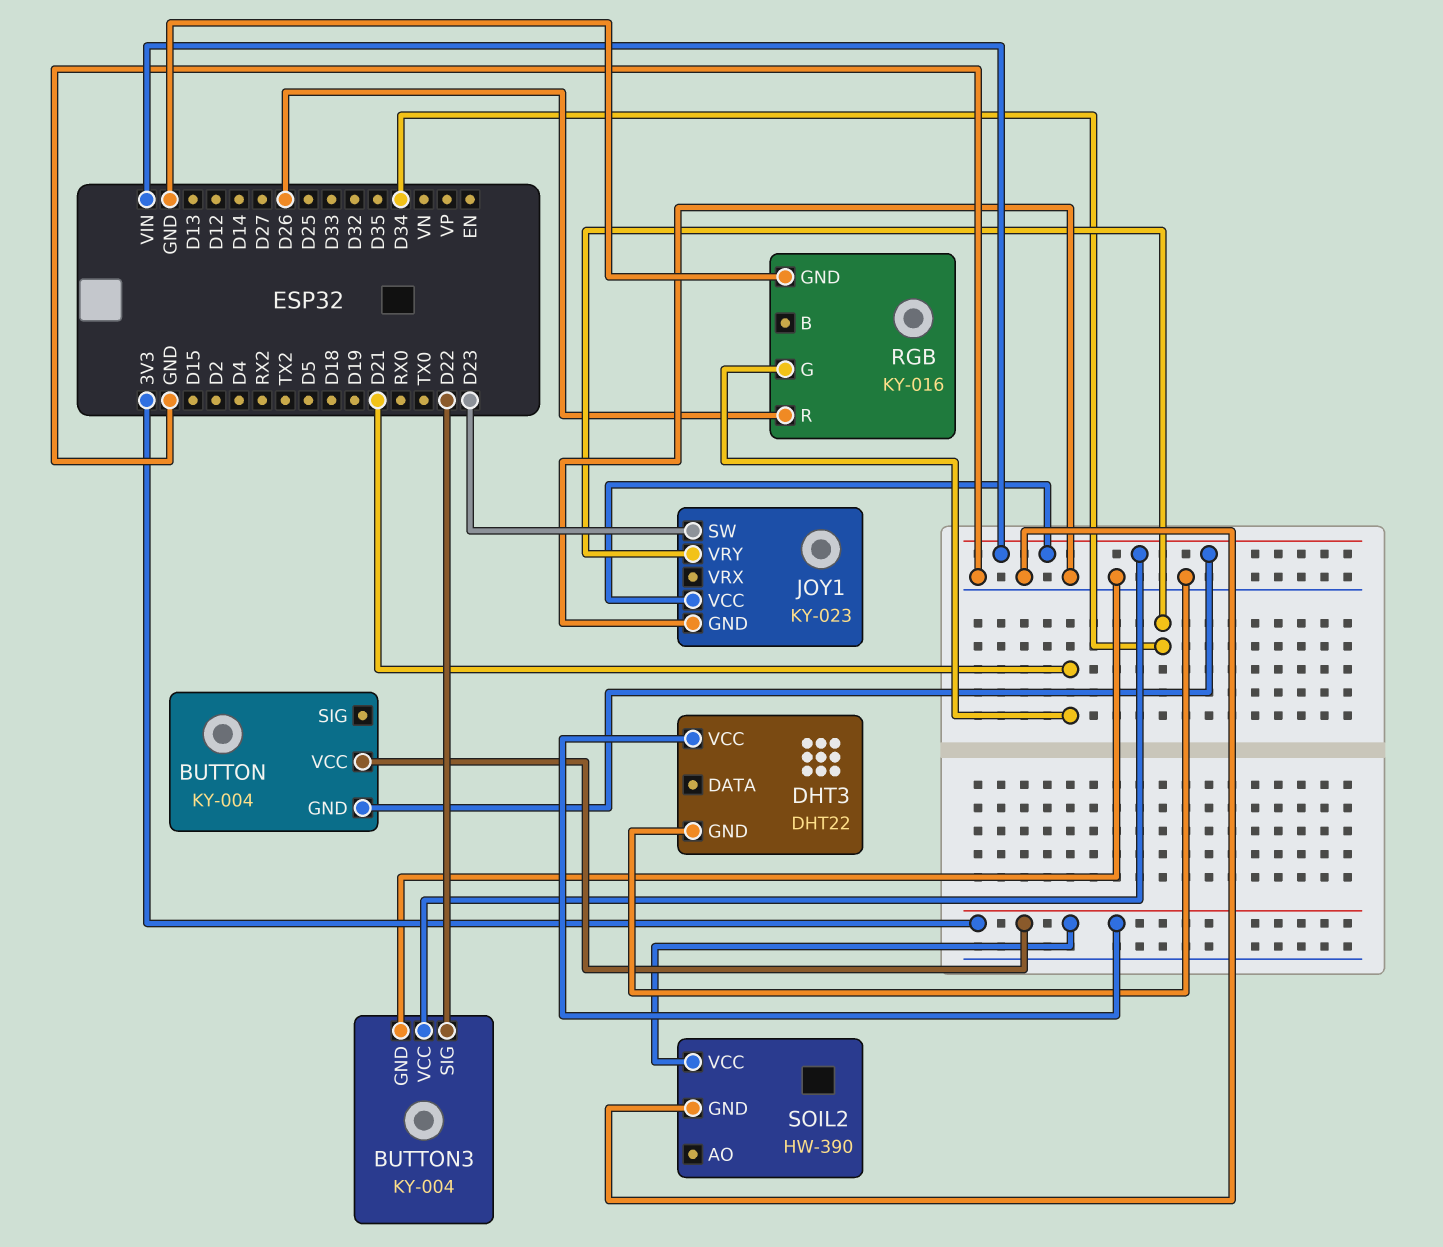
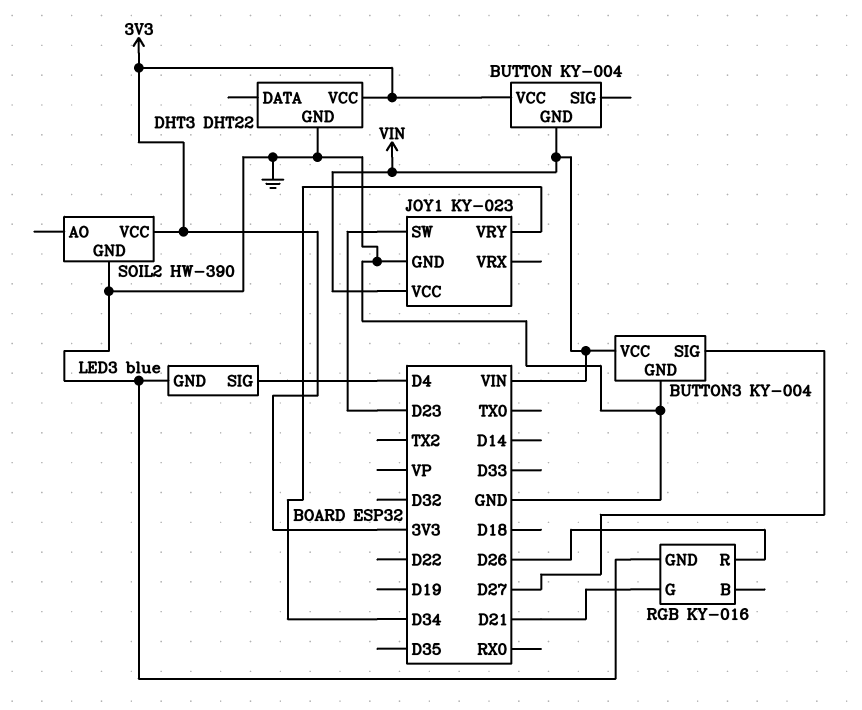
BUTTON3 pin SIG: D22 -> D27
LED3: none -> blue
LED3 pin GND: none -> GND
LED3 pin SIG: none -> D4

